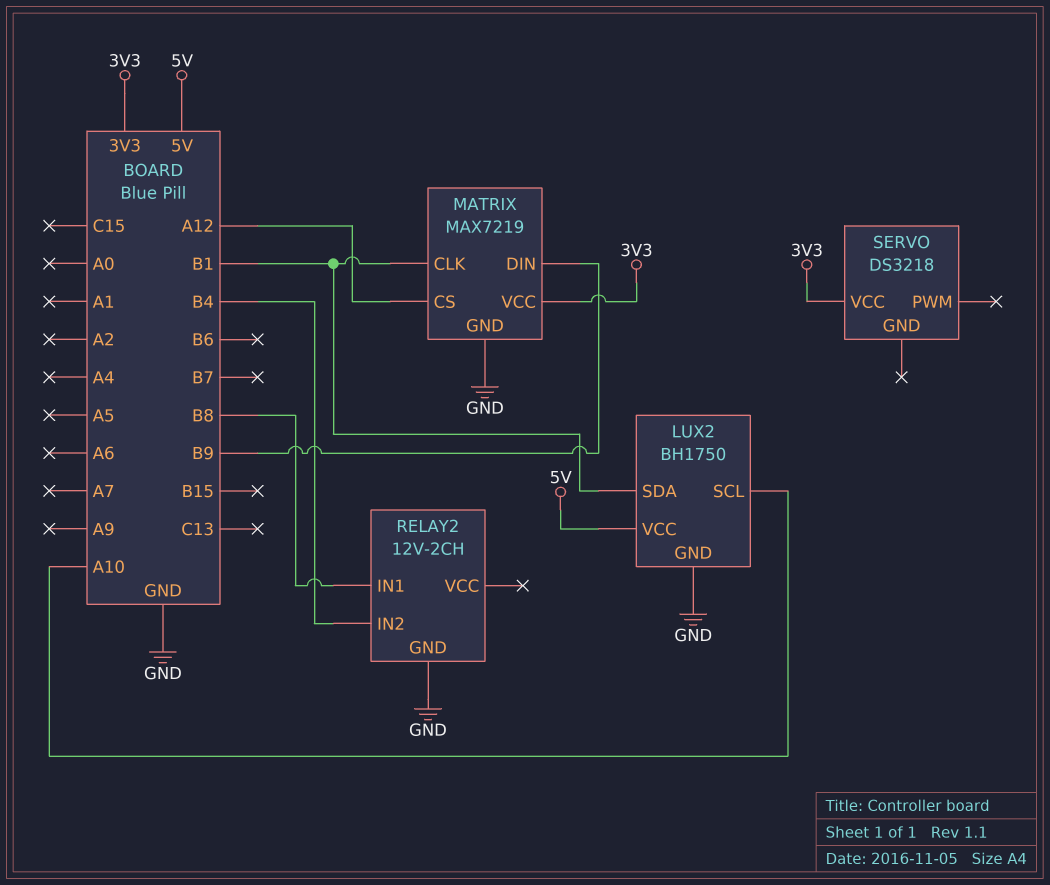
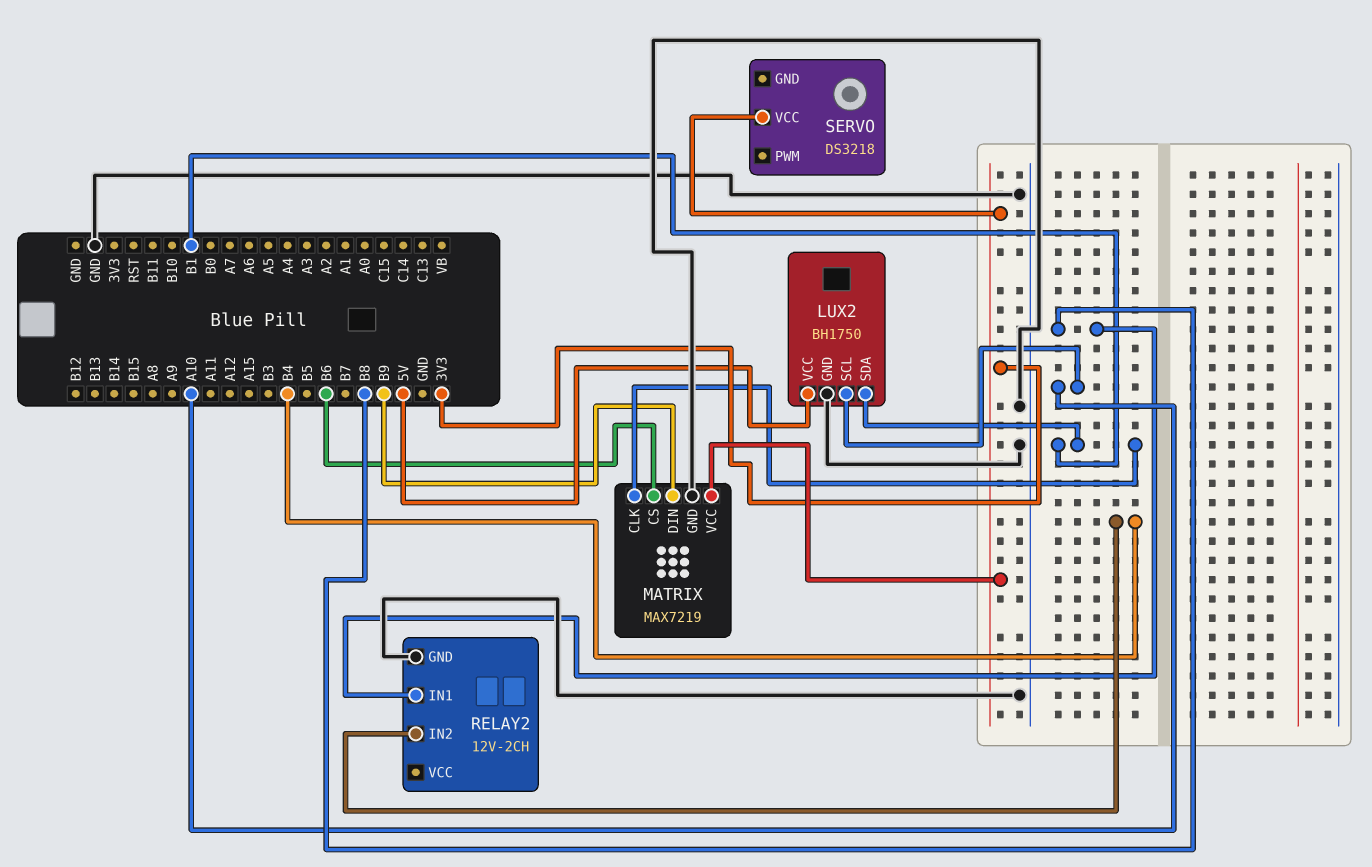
MATRIX pin CS: A12 -> B6

